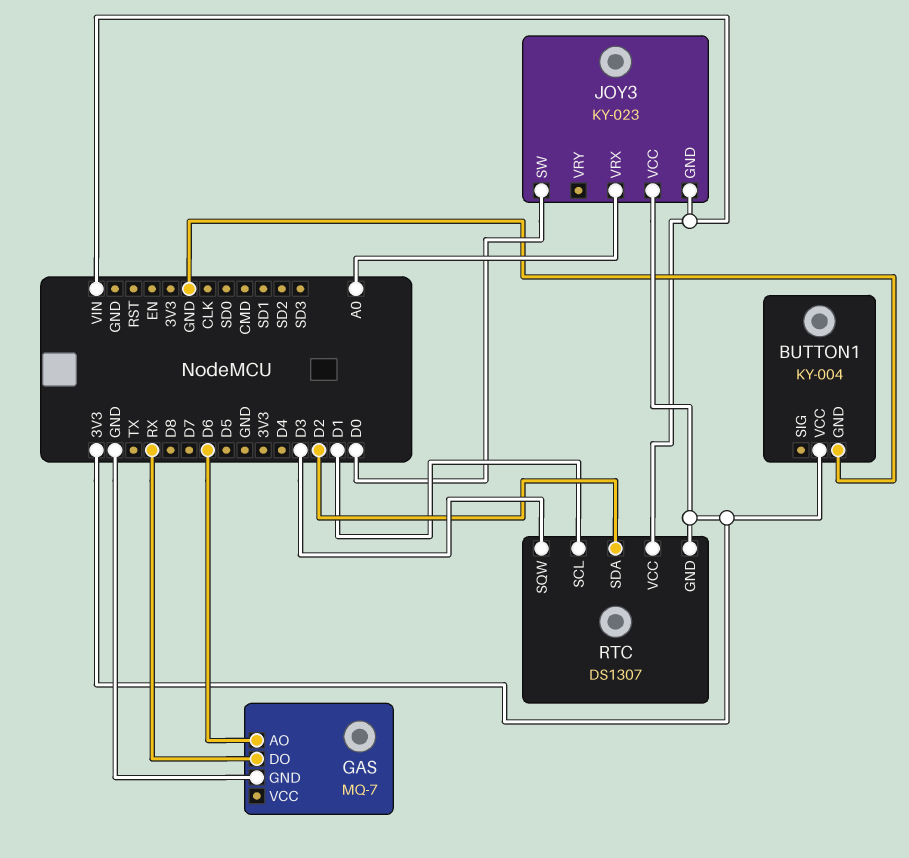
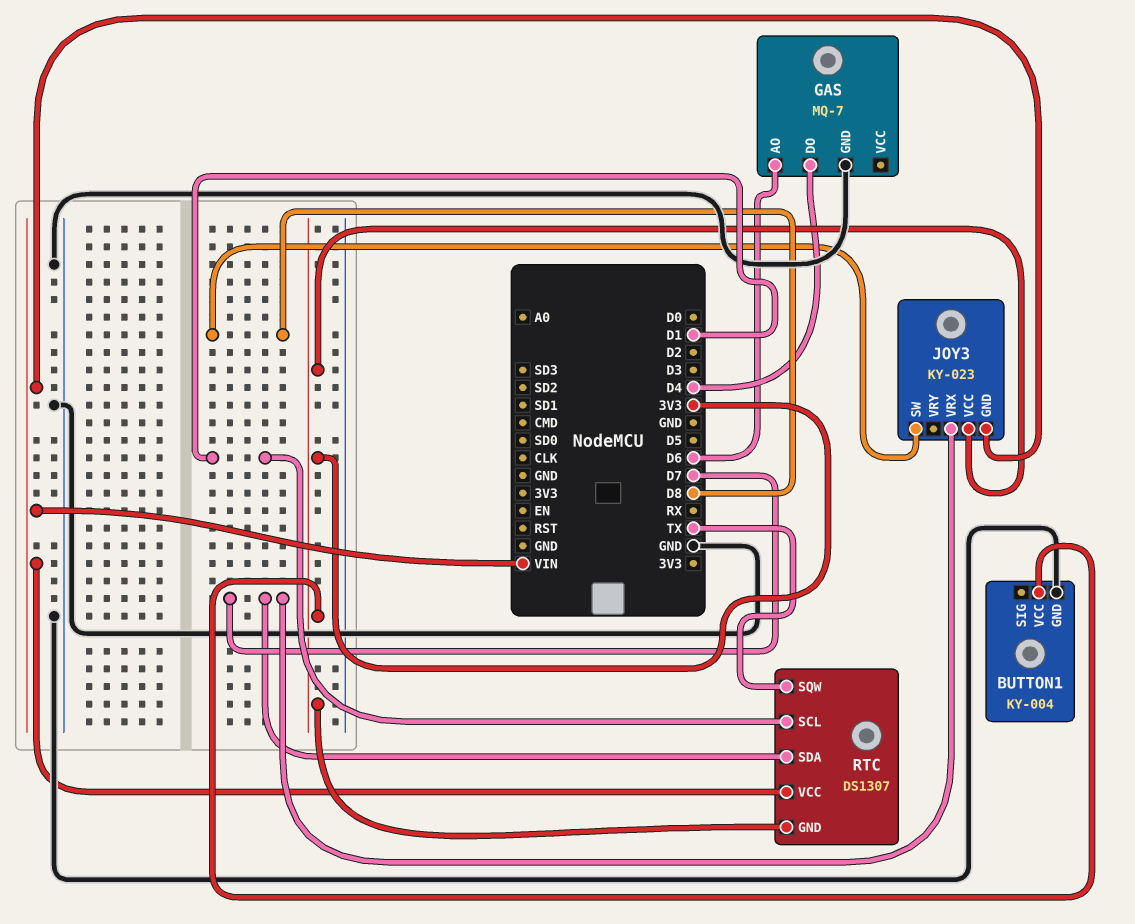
GAS pin DO: RX -> D4
JOY3 pin SW: D0 -> D8
JOY3 pin VRX: A0 -> D7
RTC pin SDA: D2 -> D7
RTC pin SQW: D3 -> TX

